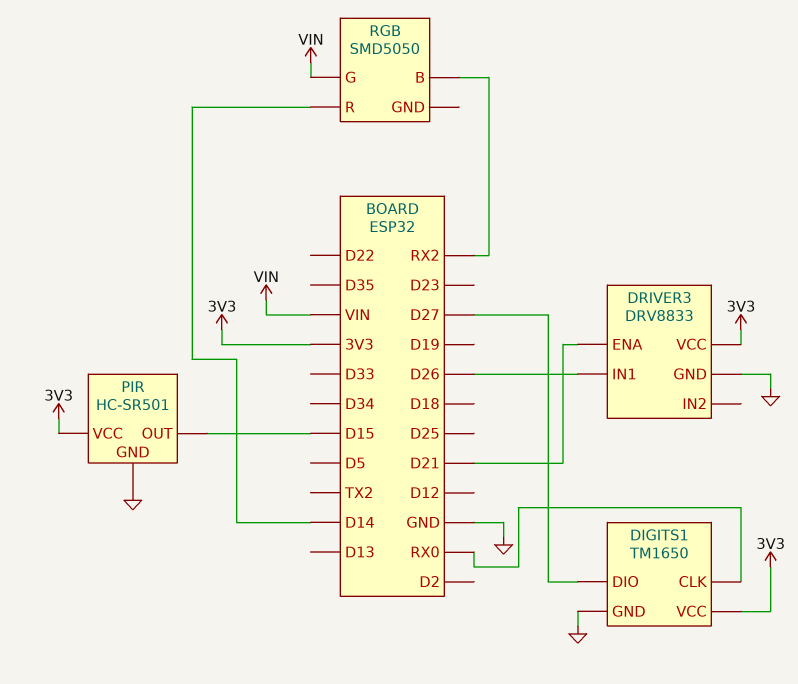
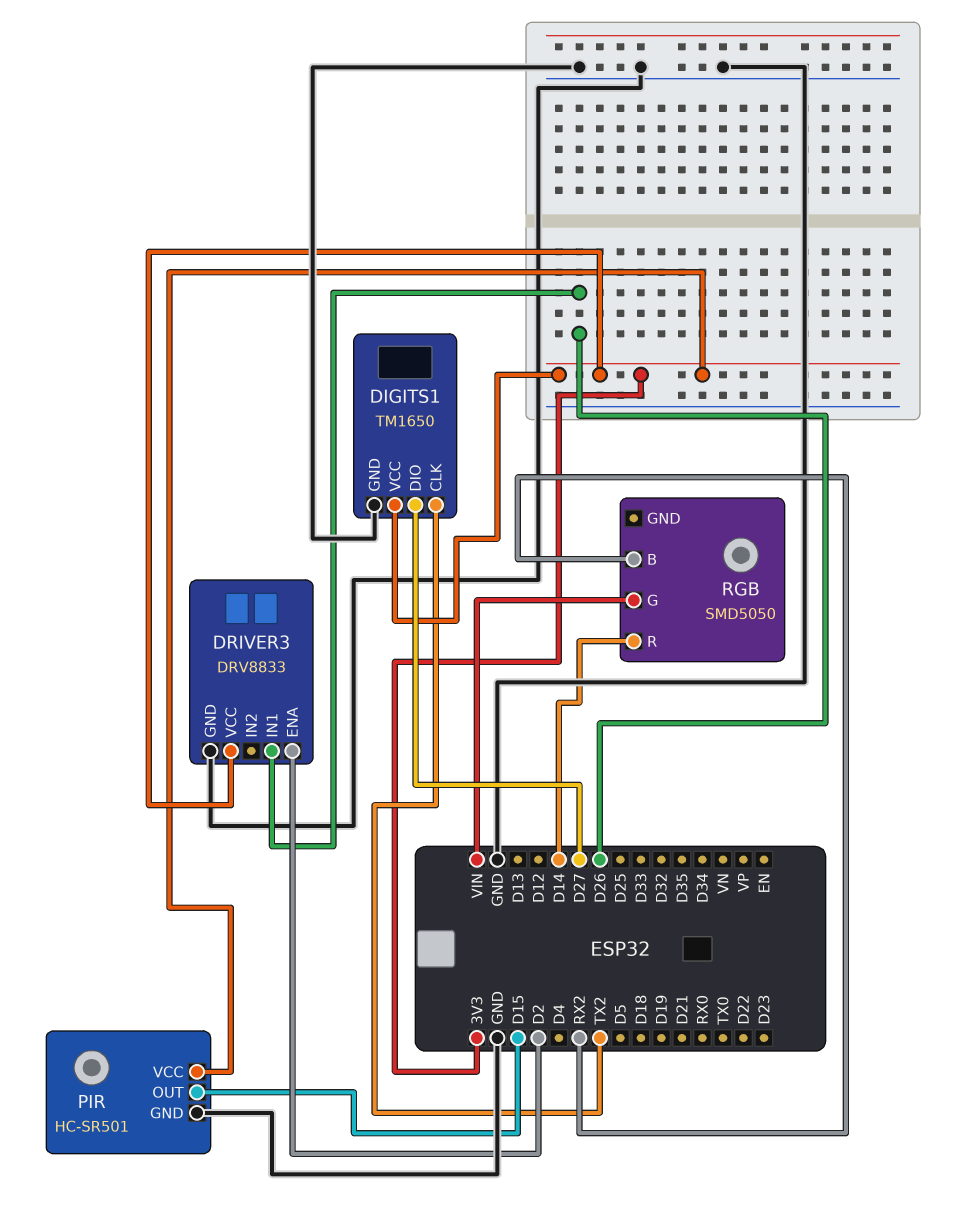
DIGITS1 pin CLK: RX0 -> TX2
DRIVER3 pin ENA: D21 -> D2

